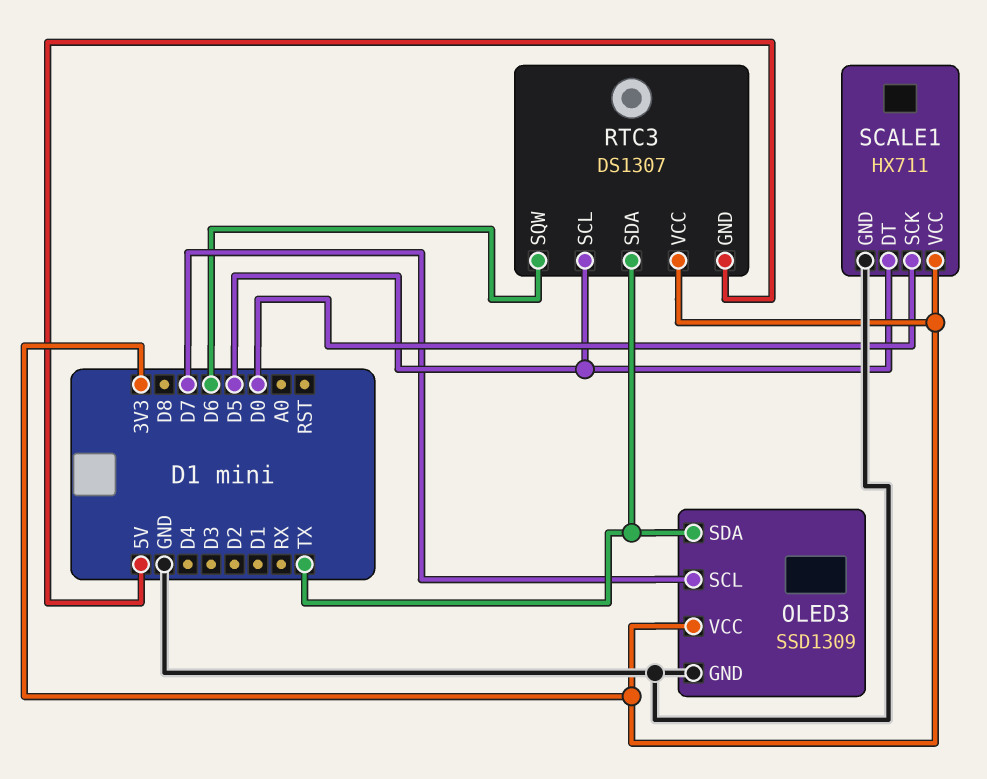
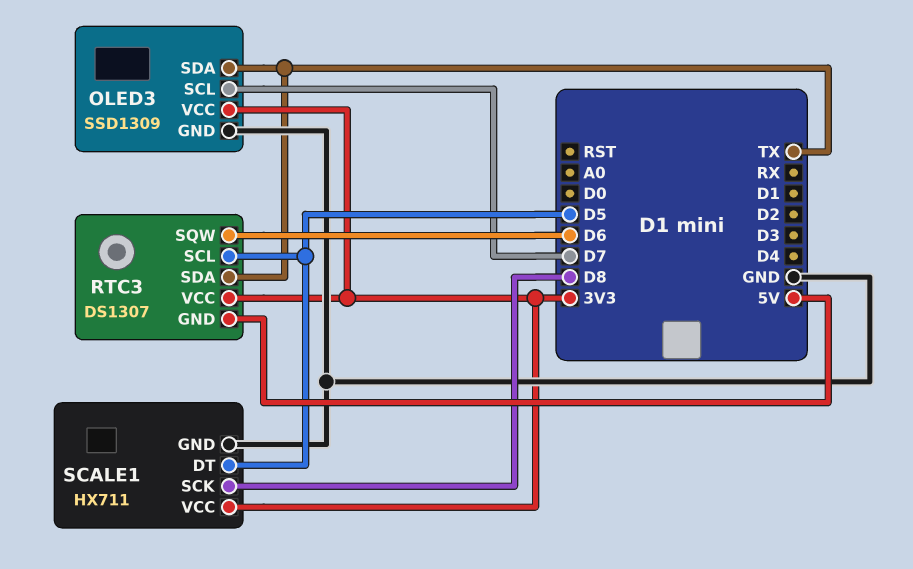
SCALE1 pin SCK: D0 -> D8

